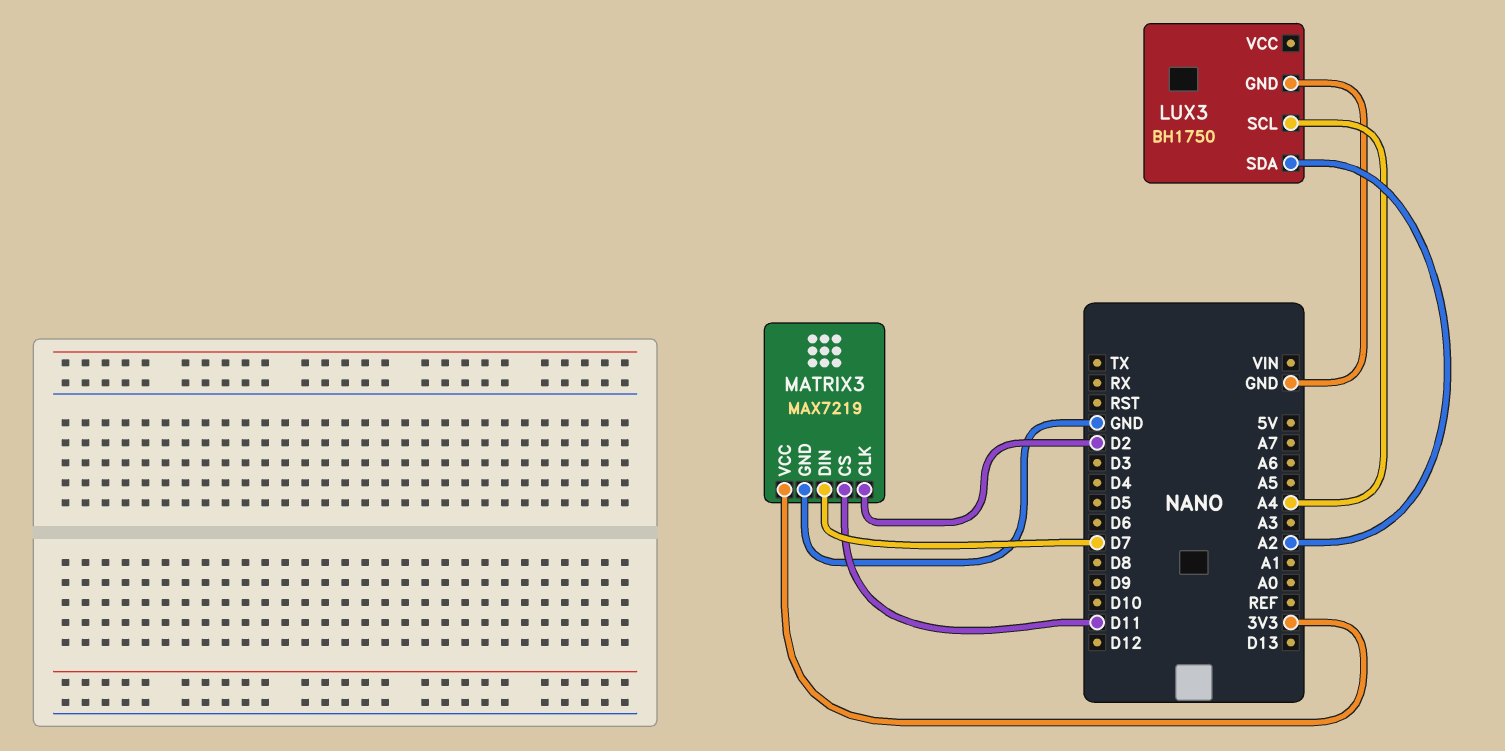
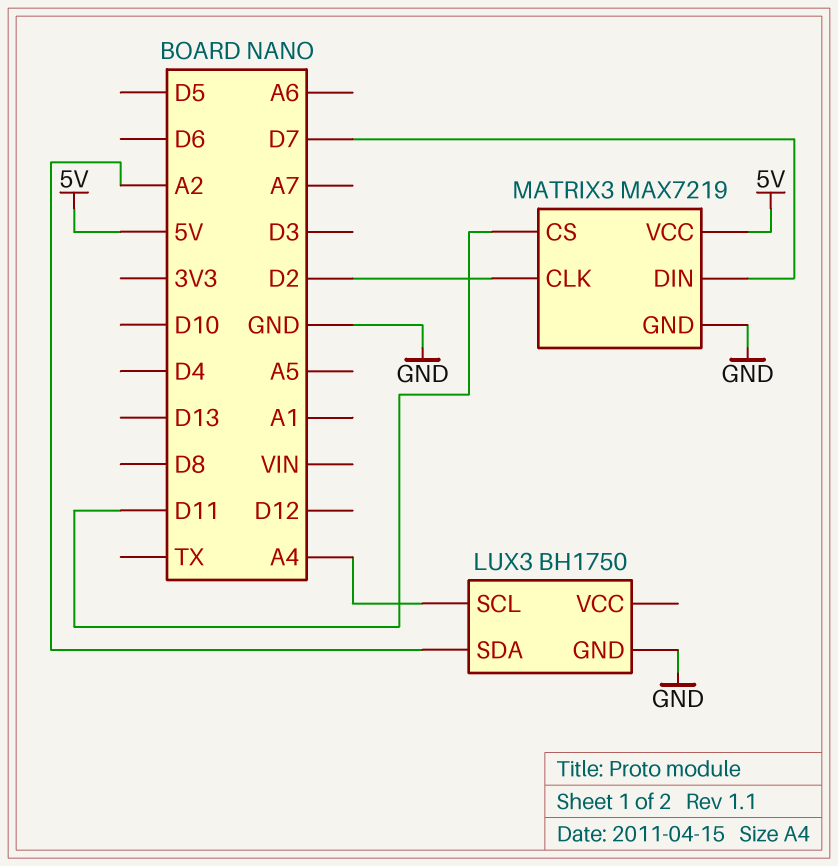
MATRIX3 pin VCC: 3V3 -> 5V

